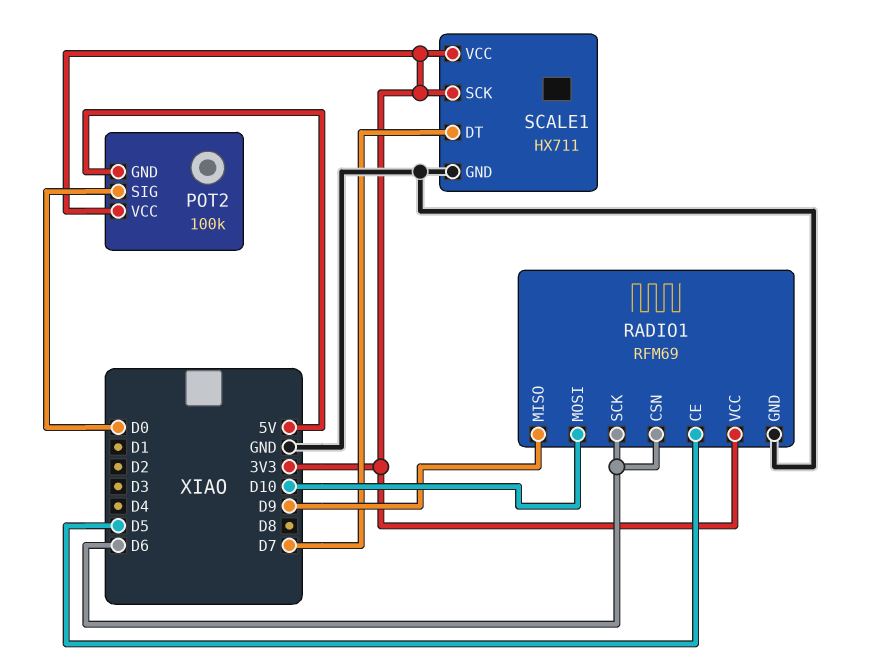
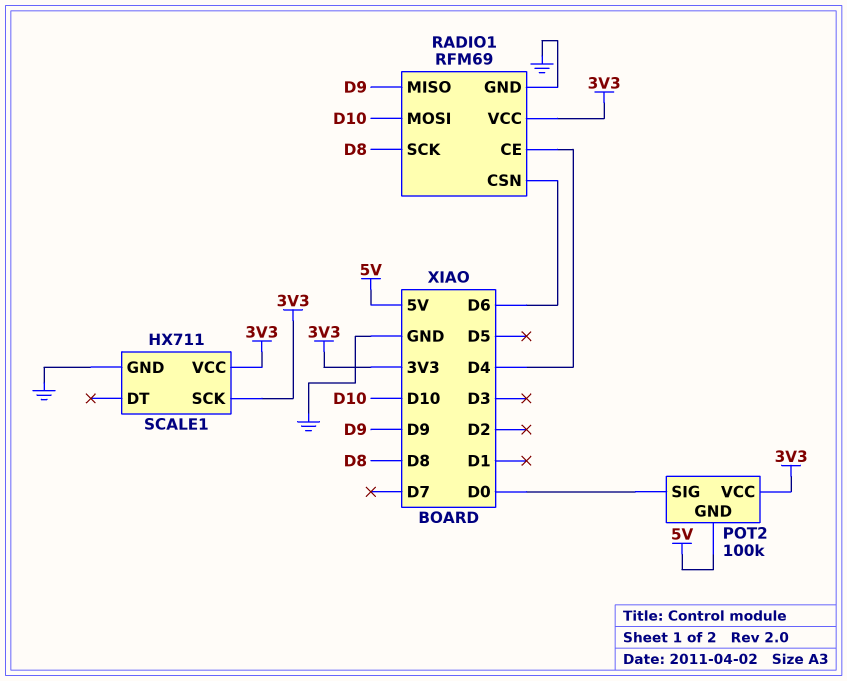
RADIO1 pin CE: D5 -> D4
RADIO1 pin SCK: D6 -> D8
SCALE1 pin DT: D7 -> none

